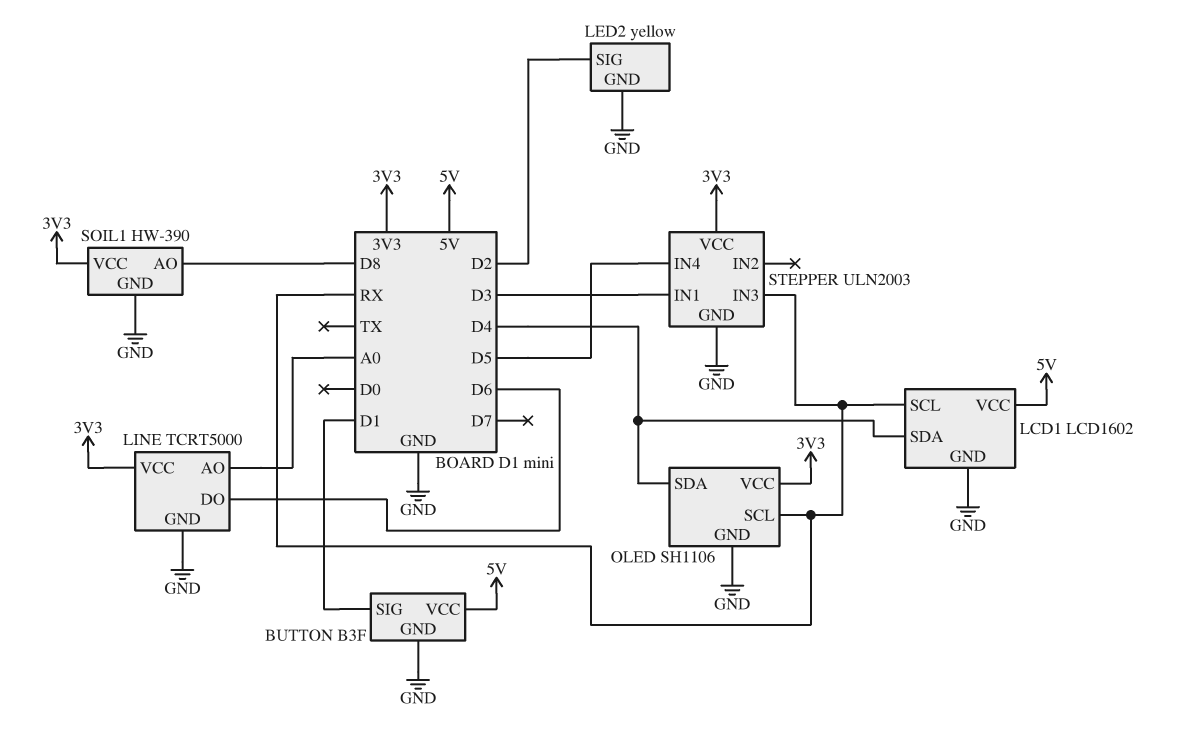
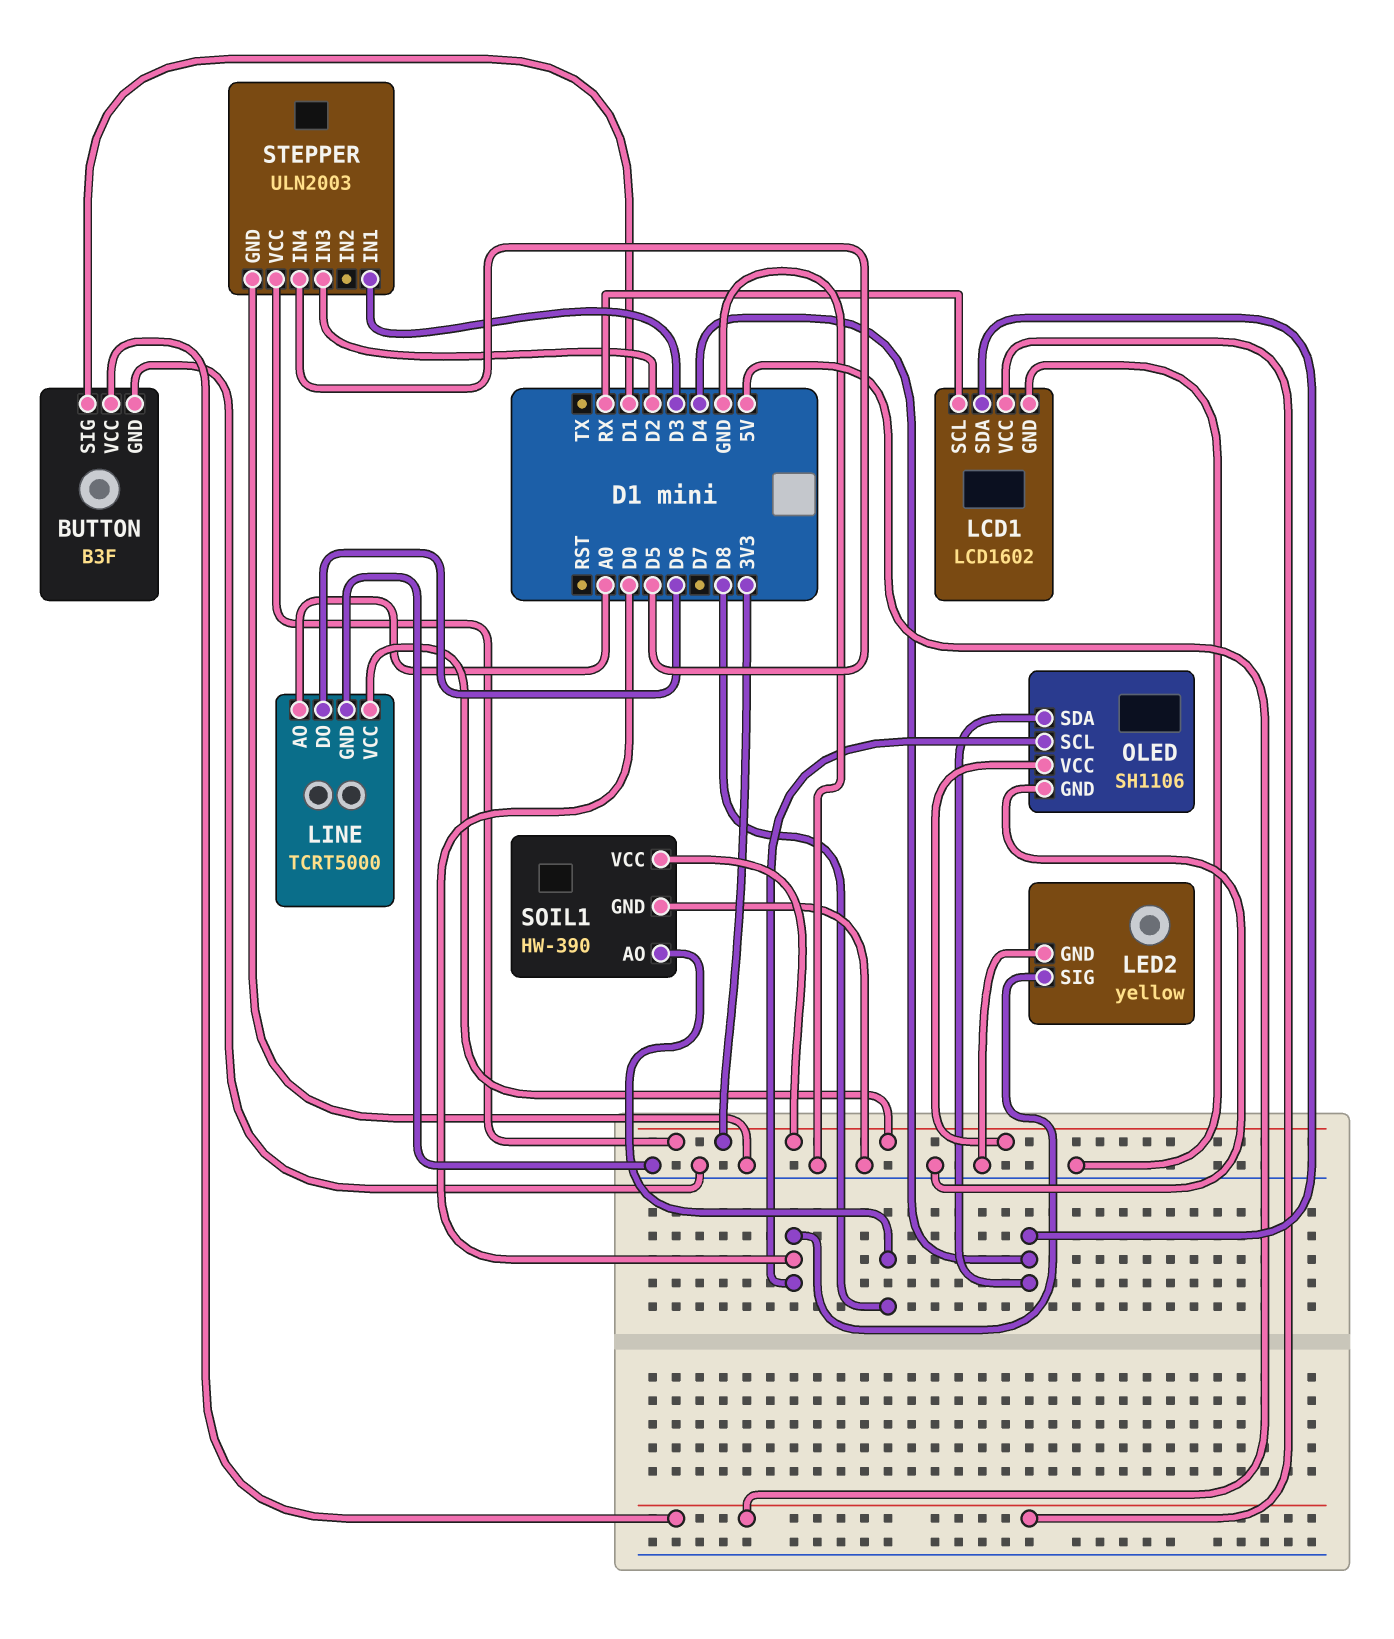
LED2 pin SIG: D2 -> D0
OLED pin SCL: RX -> D0
STEPPER pin IN3: RX -> D2

